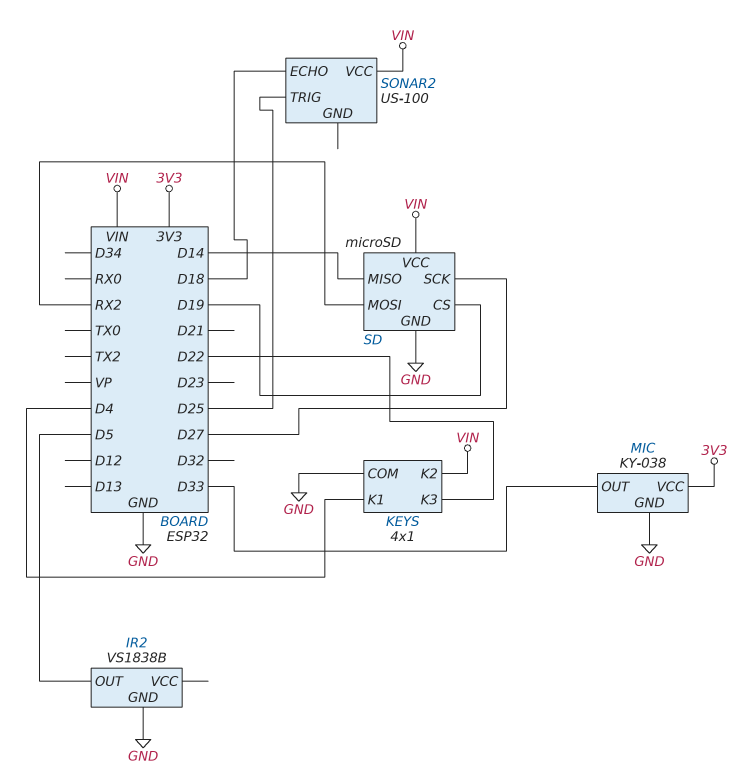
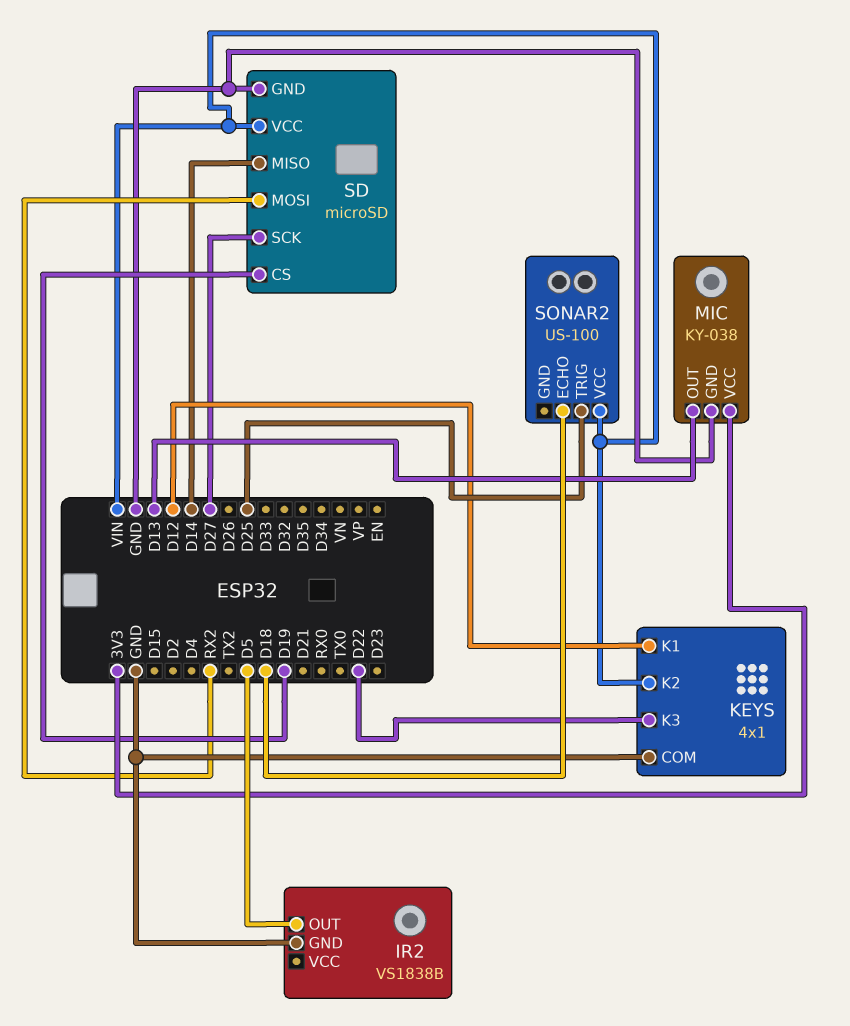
KEYS pin K1: D4 -> D12
MIC pin OUT: D33 -> D13

